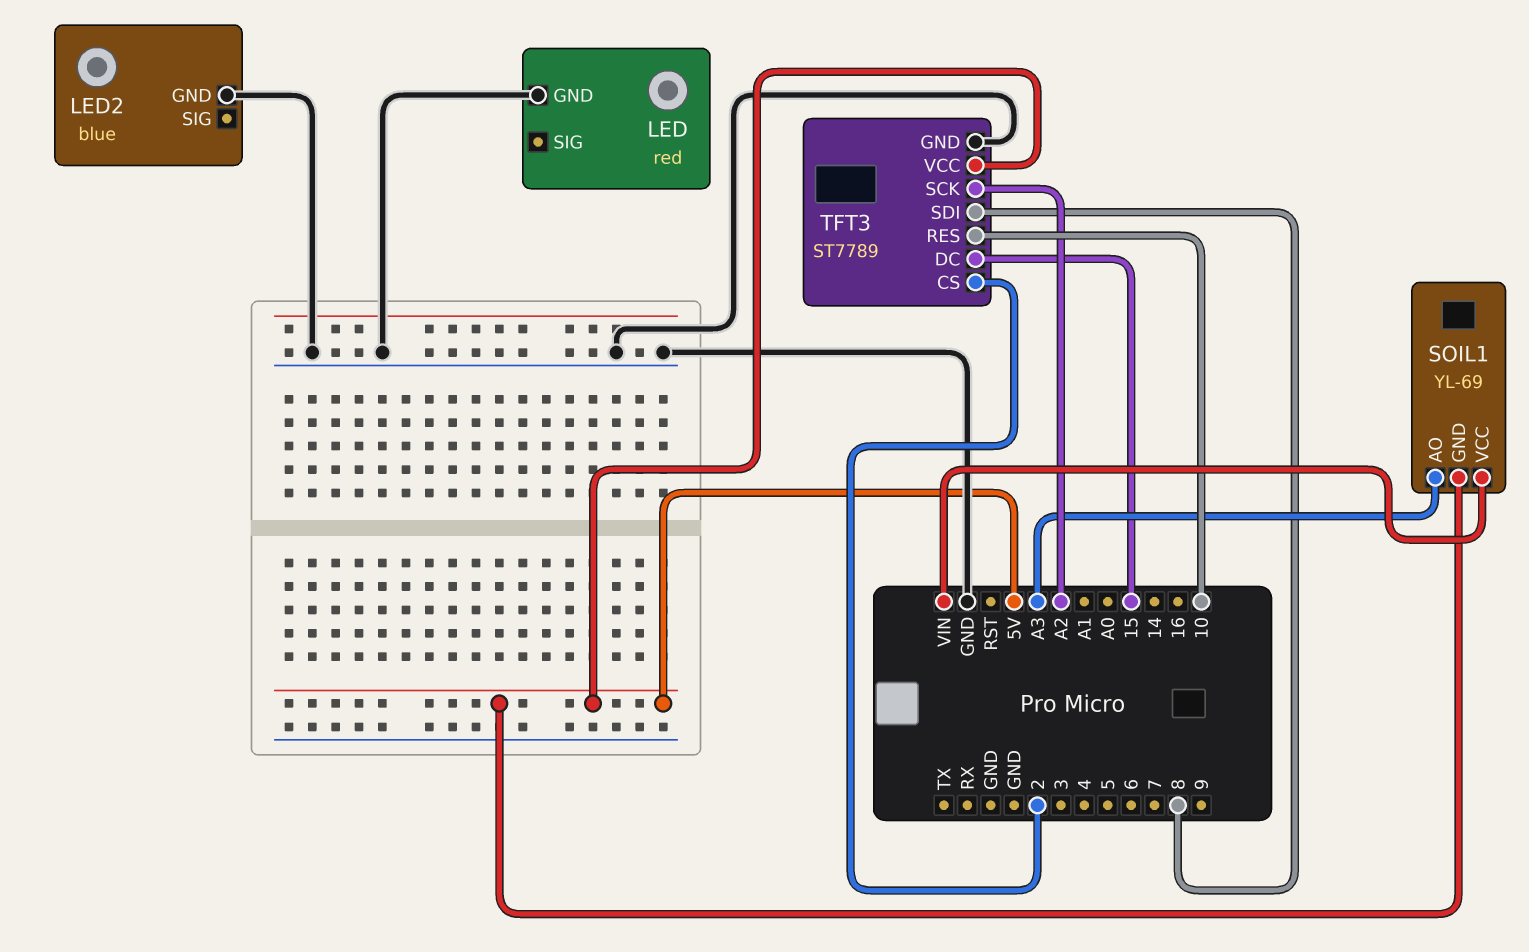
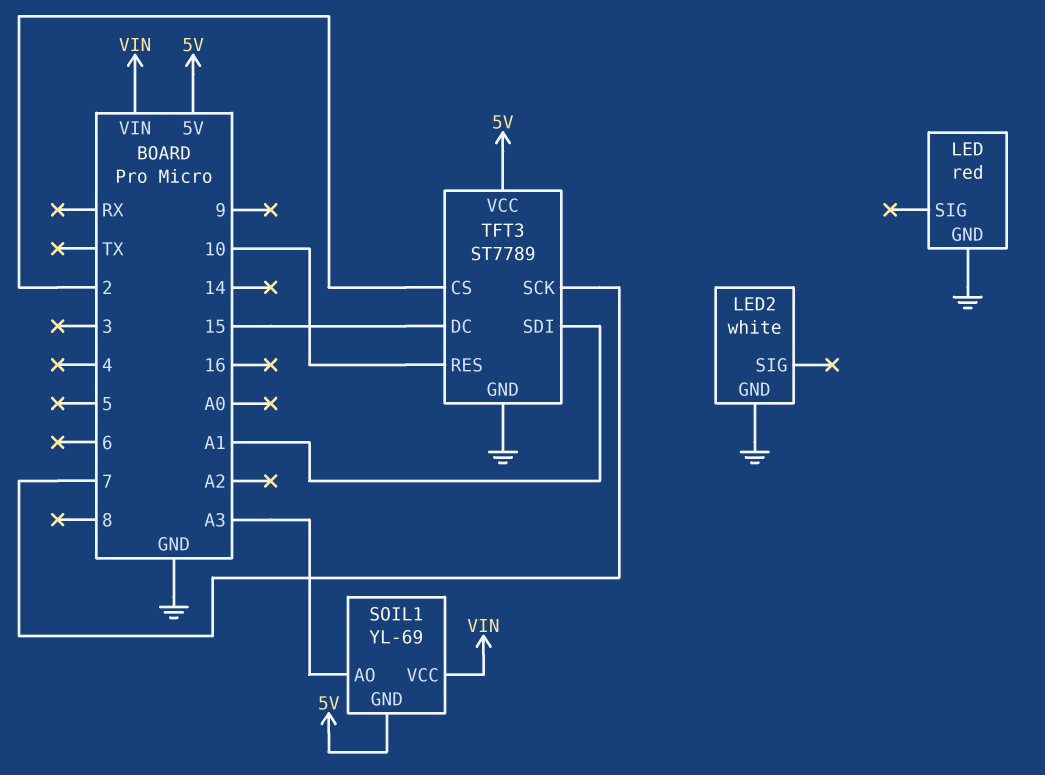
LED2: blue -> white
TFT3 pin SCK: A2 -> 7
TFT3 pin SDI: 8 -> A1

